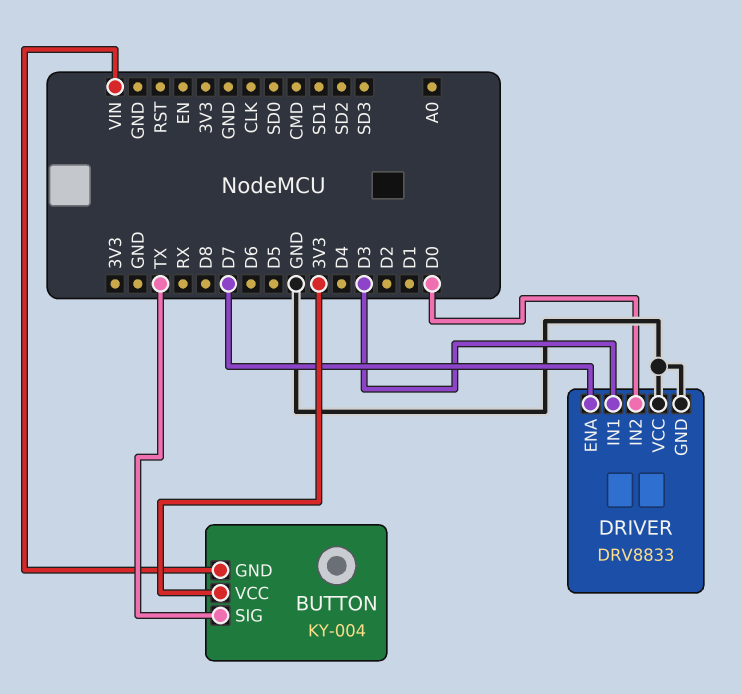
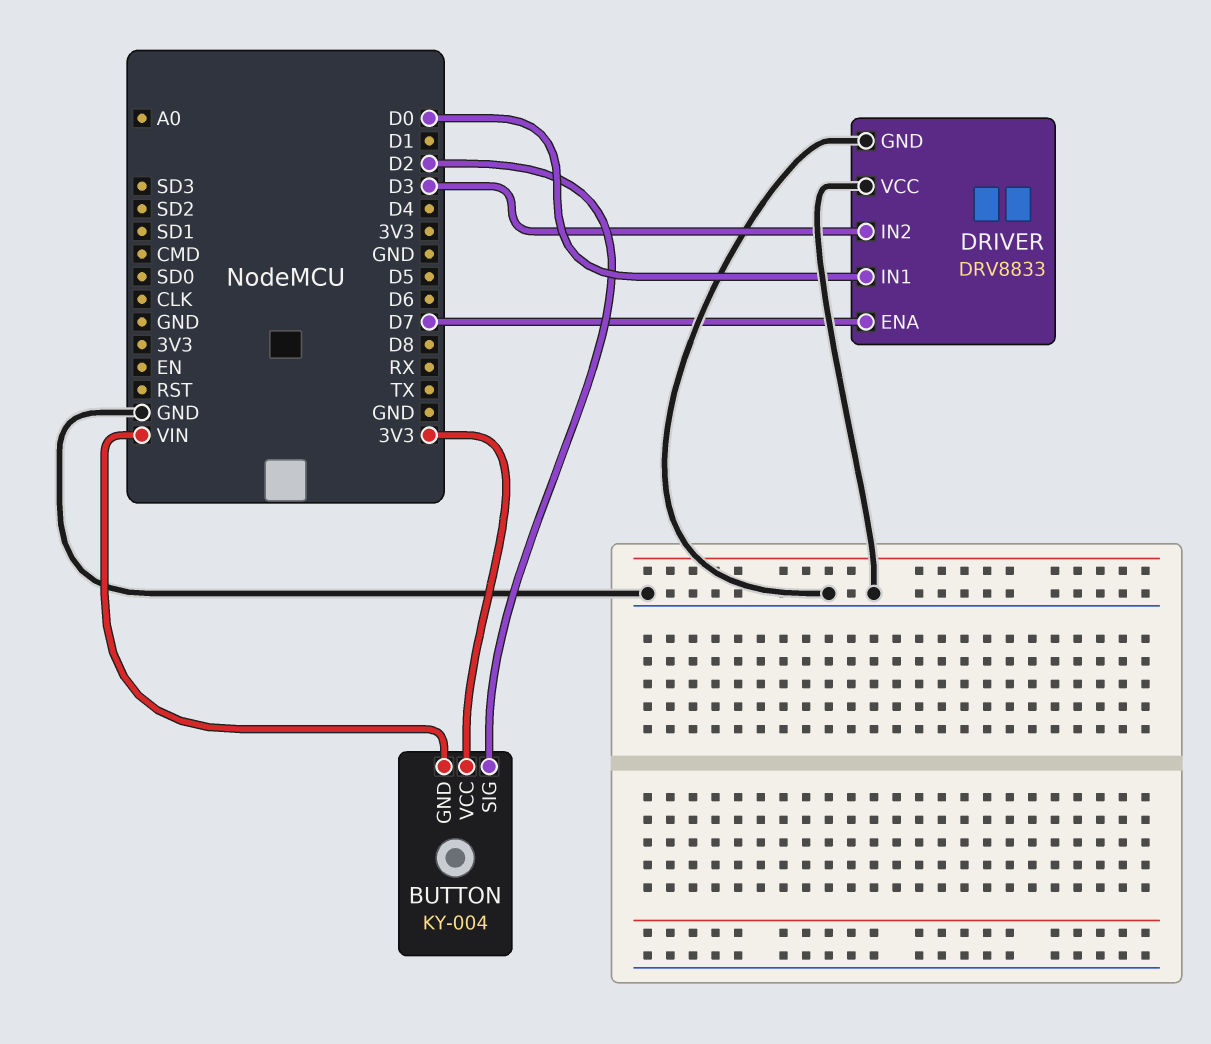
BUTTON pin SIG: TX -> D2
DRIVER pin IN1: D3 -> D0
DRIVER pin IN2: D0 -> D3

